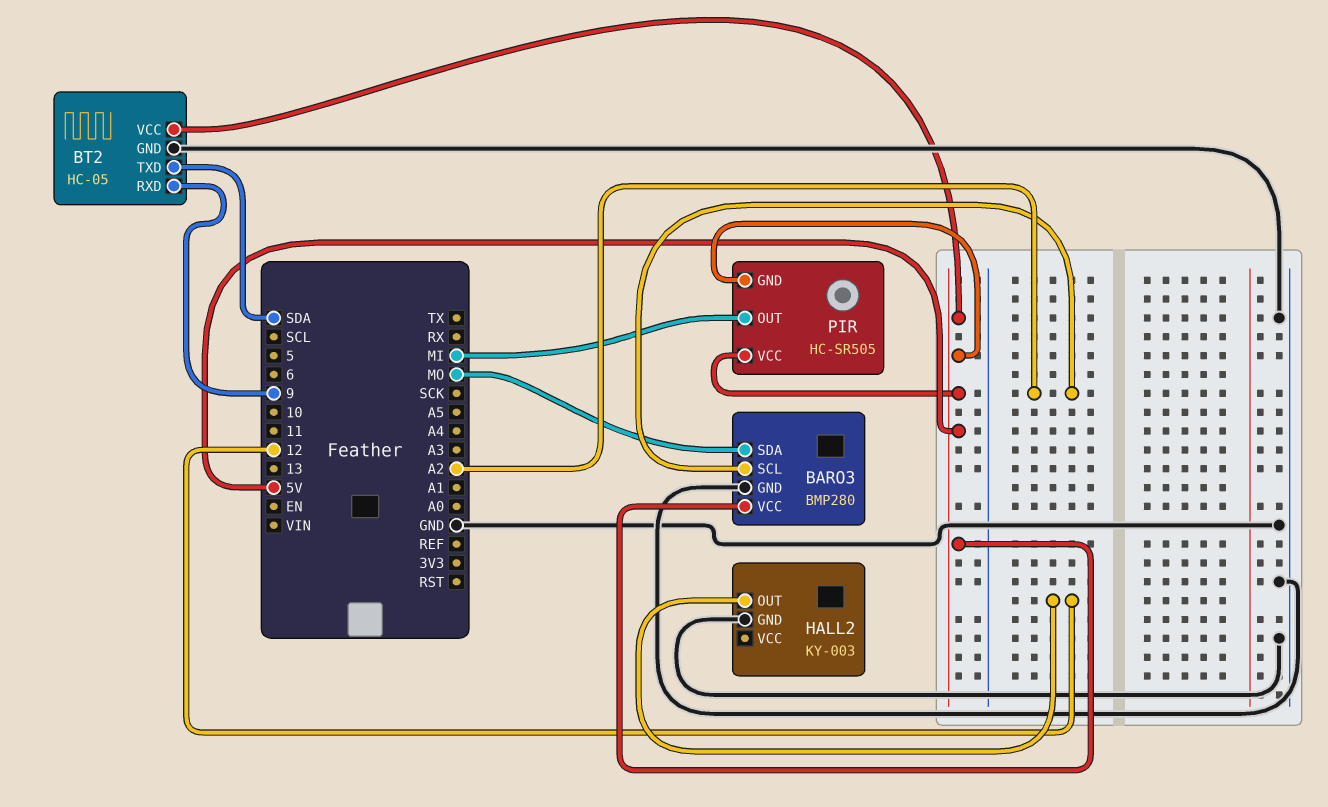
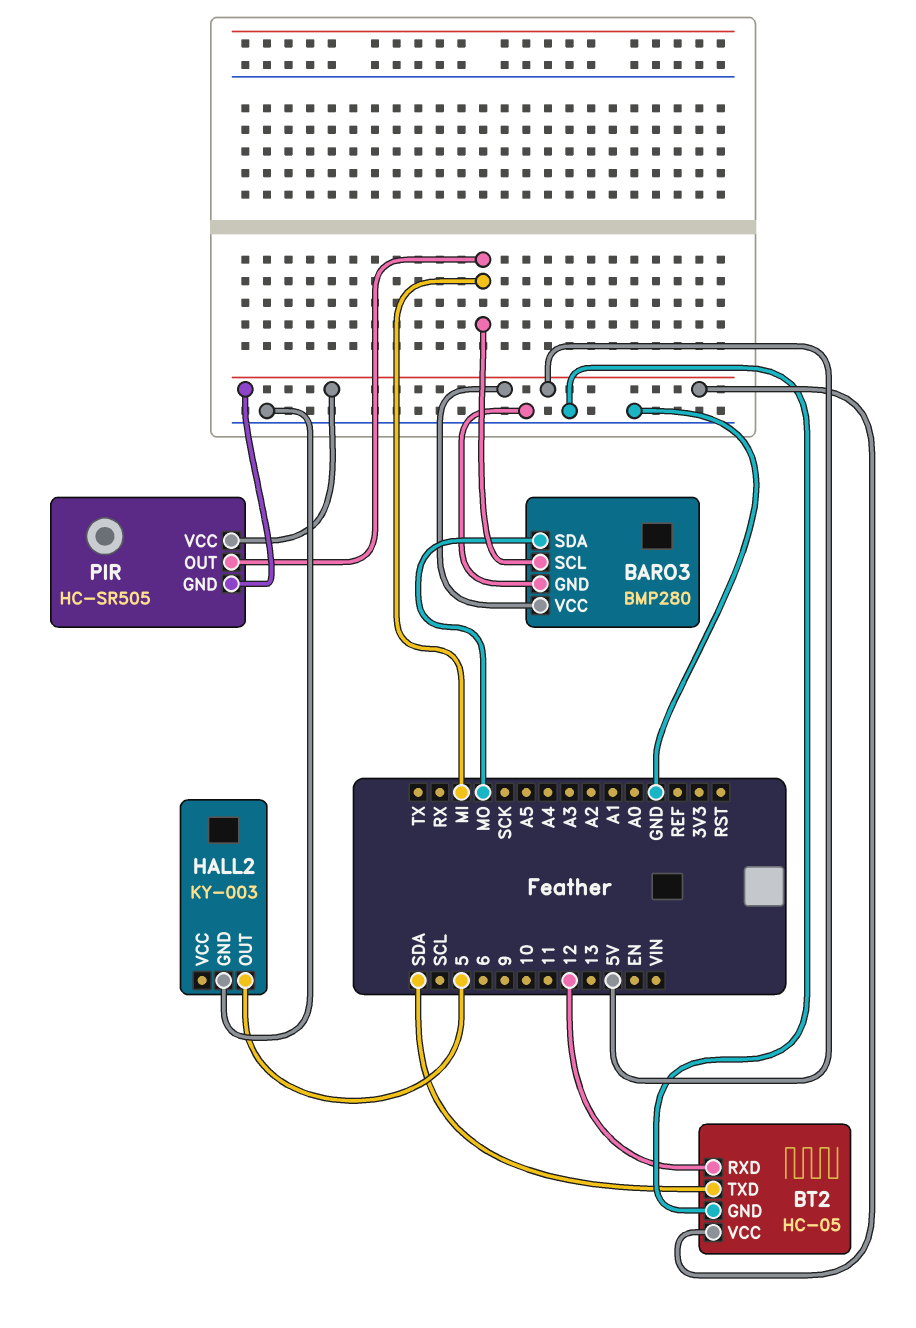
BARO3 pin SCL: A2 -> MI
BT2 pin RXD: 9 -> 12
HALL2 pin OUT: 12 -> 5

